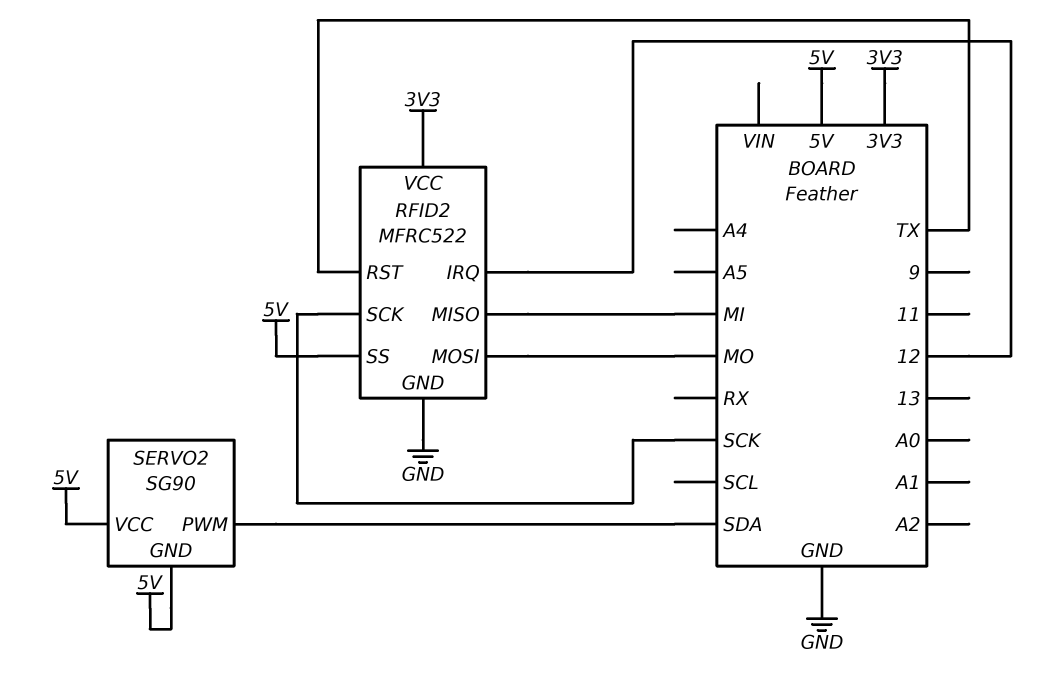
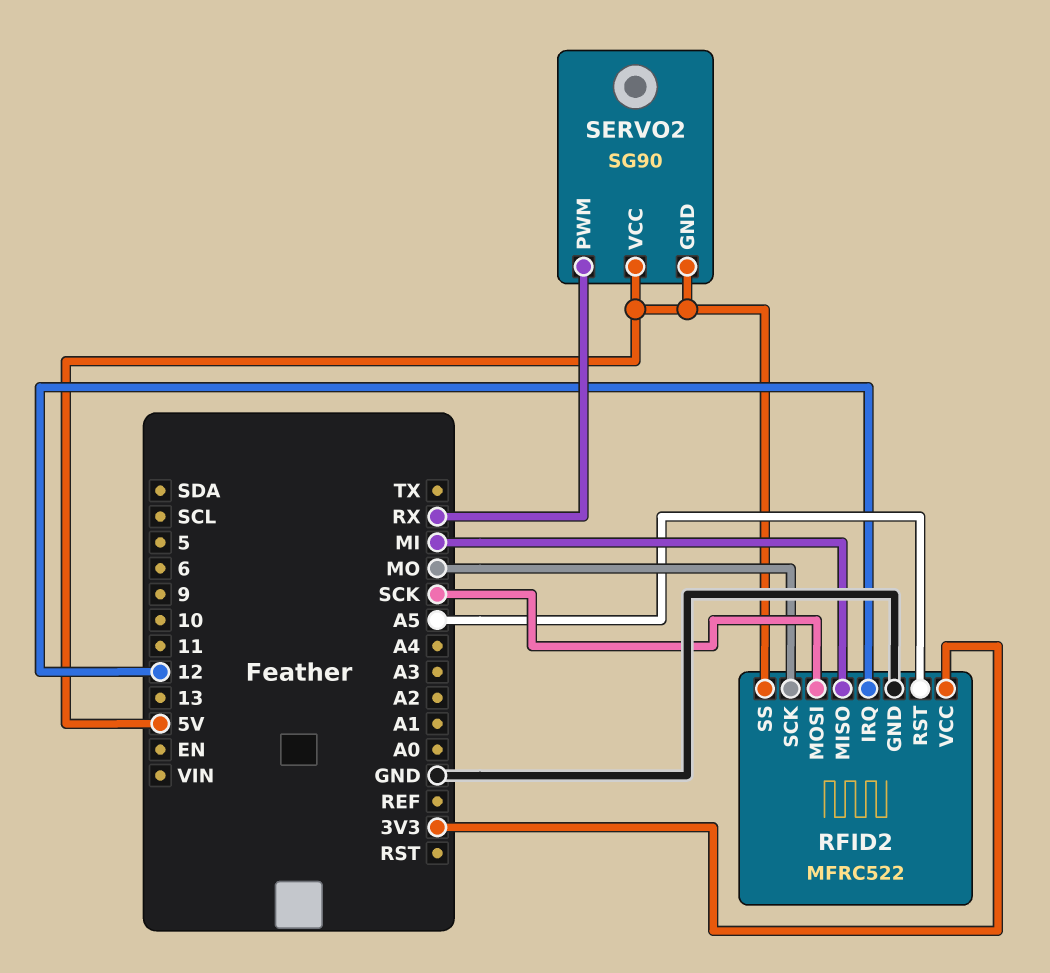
RFID2 pin MOSI: MO -> SCK
RFID2 pin RST: TX -> A5
RFID2 pin SCK: SCK -> MO
SERVO2 pin PWM: SDA -> RX

